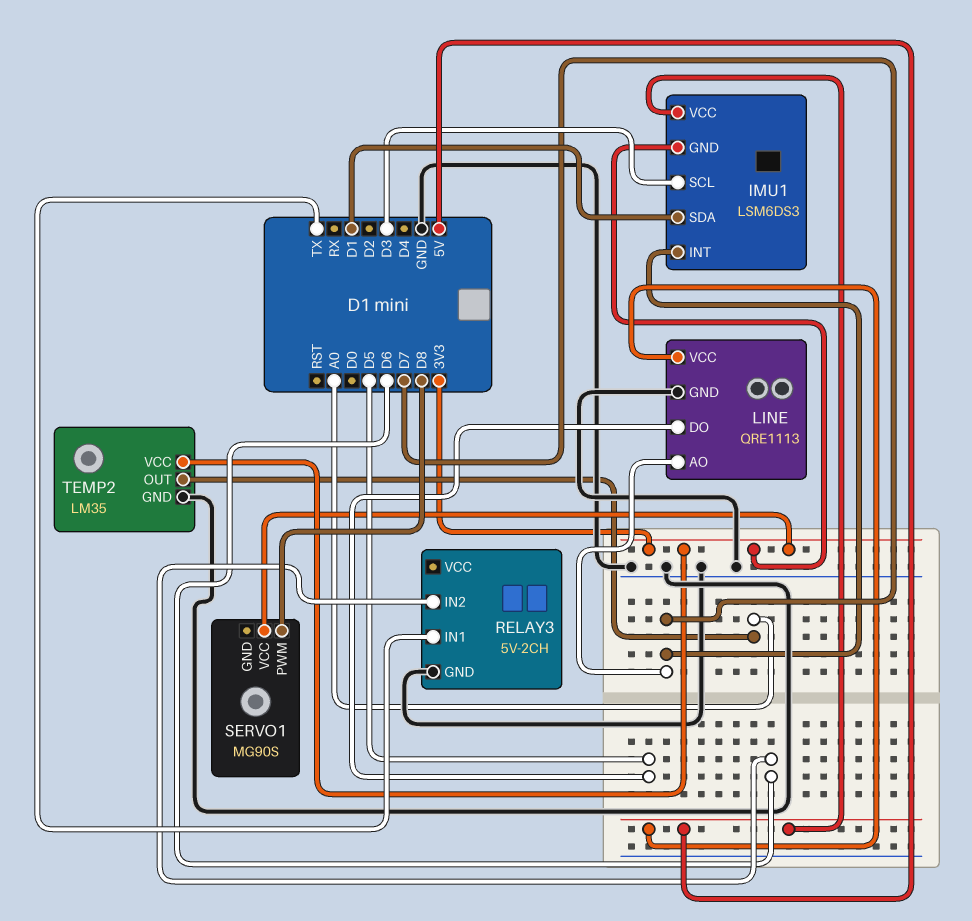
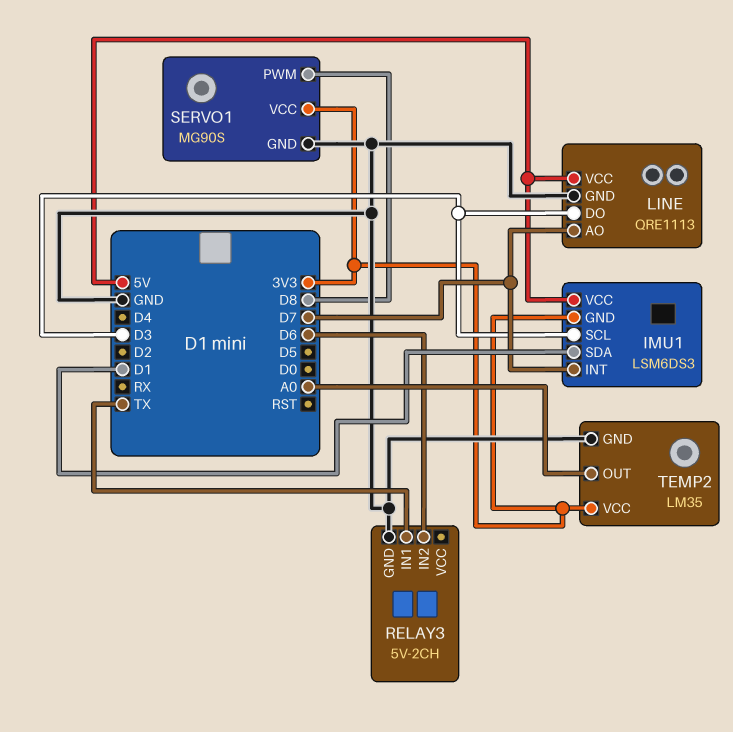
LINE pin DO: D5 -> D3
SERVO1 pin GND: none -> GND

